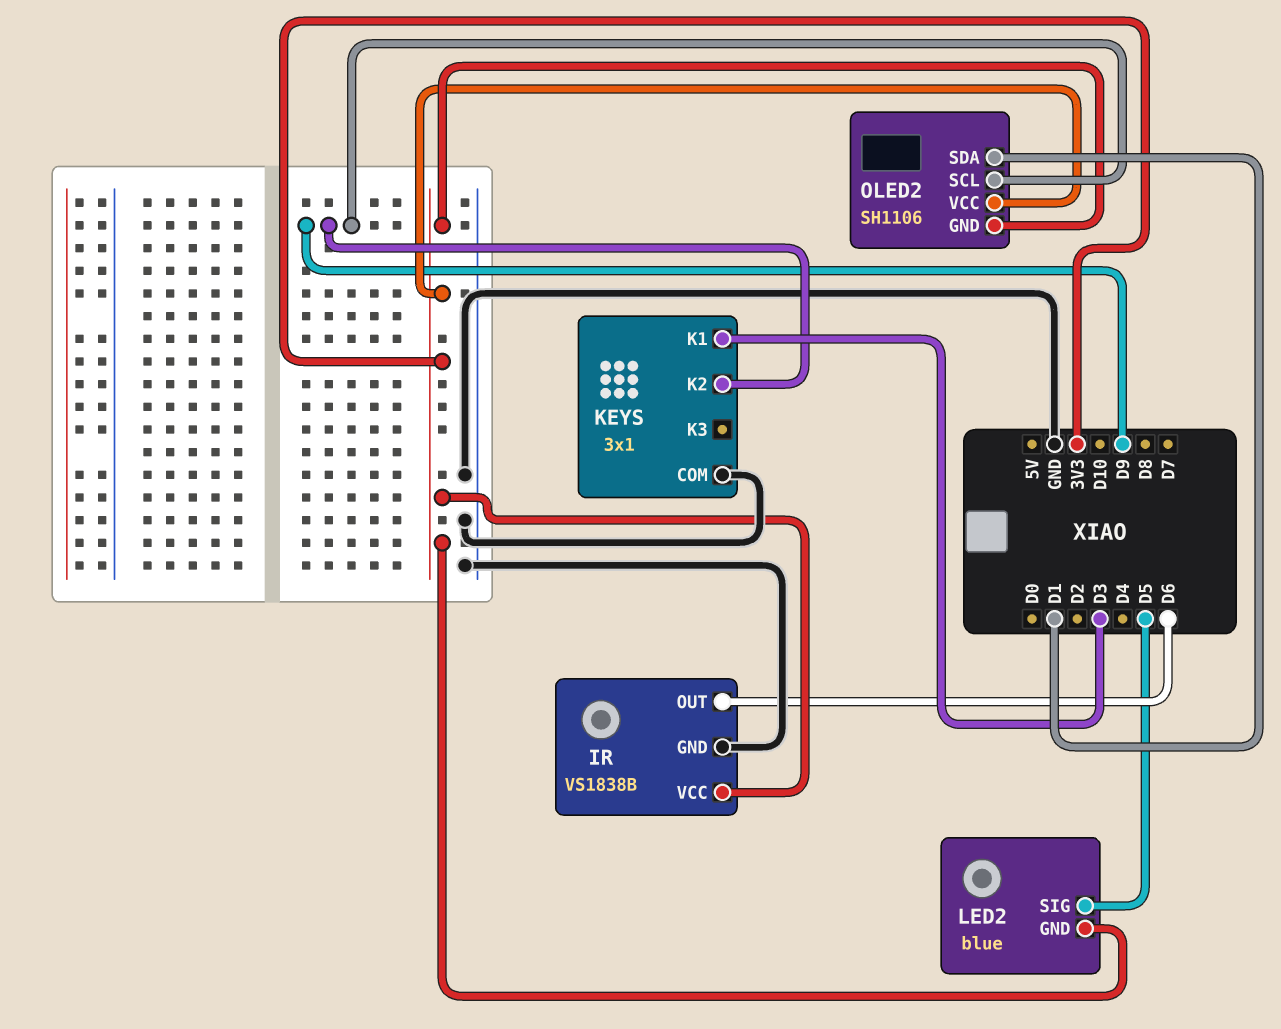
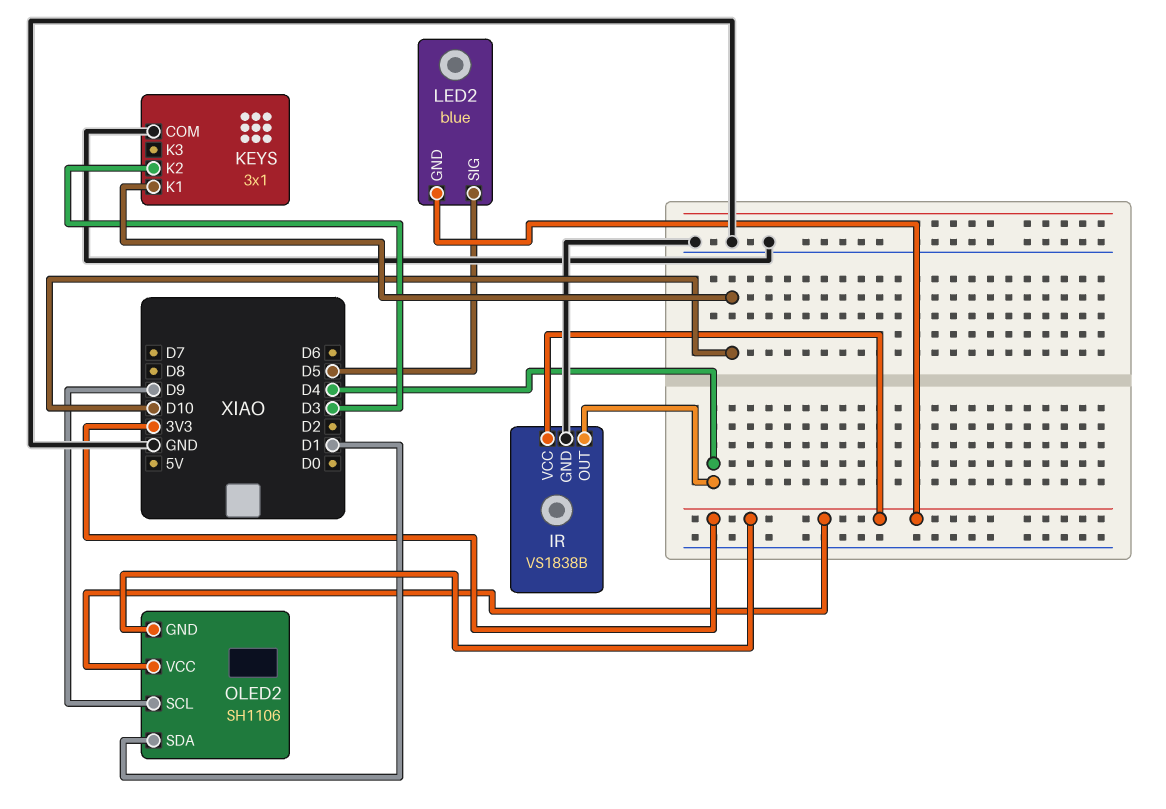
IR pin OUT: D6 -> D4
KEYS pin K1: D3 -> D10
KEYS pin K2: D9 -> D3

